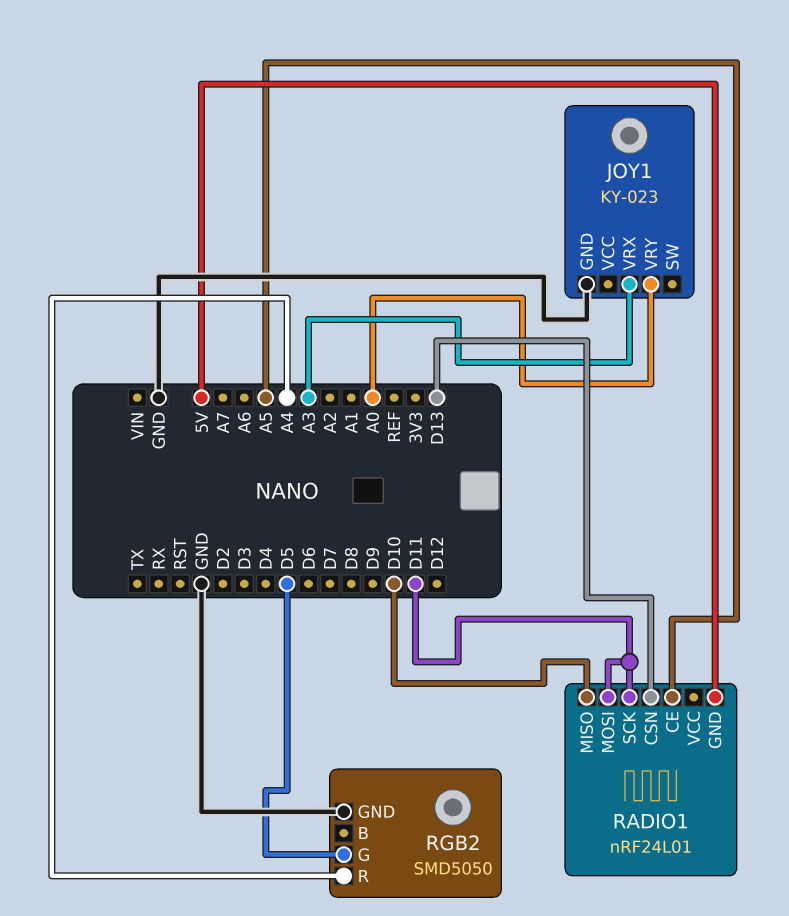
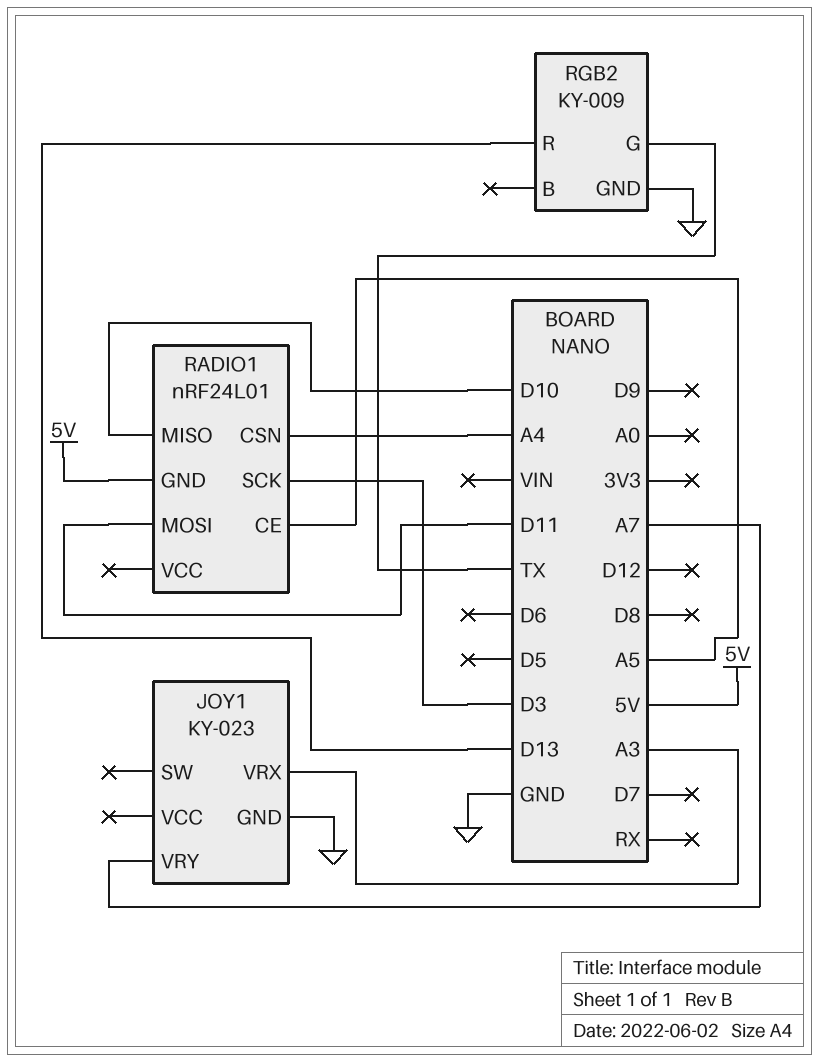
JOY1 pin VRY: A0 -> A7
RADIO1 pin CSN: D13 -> A4
RADIO1 pin SCK: D11 -> D3
RGB2: SMD5050 -> KY-009
RGB2 pin G: D5 -> TX
RGB2 pin R: A4 -> D13

